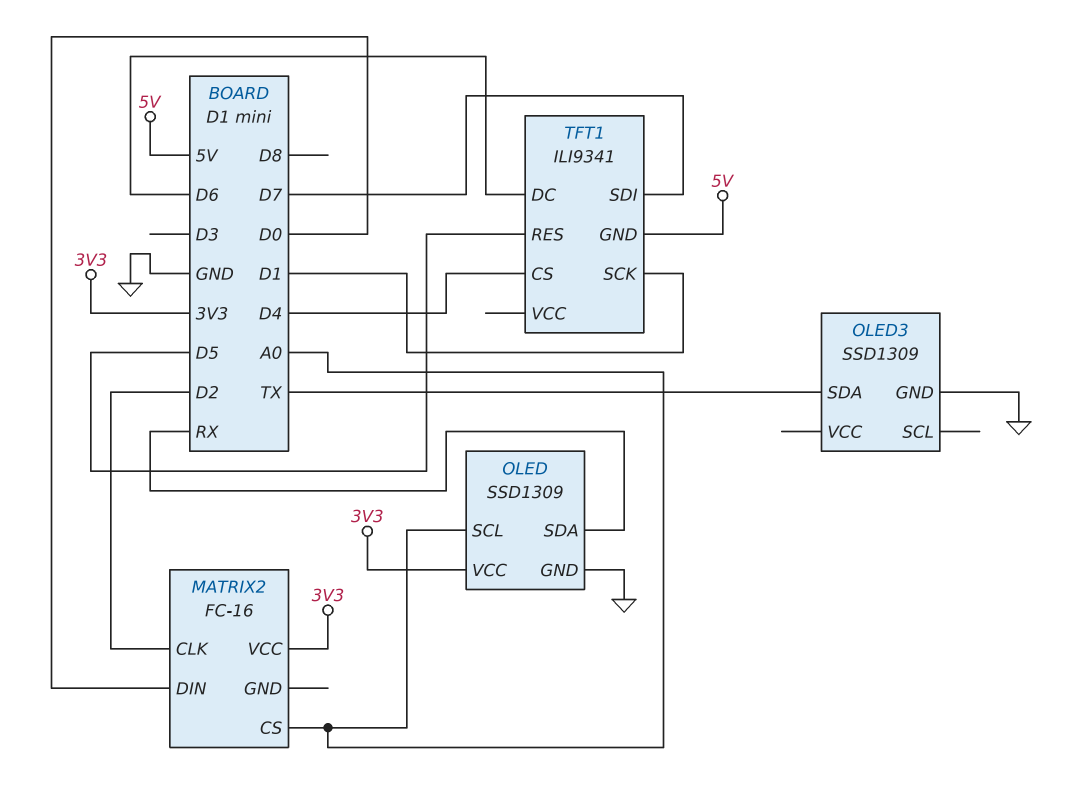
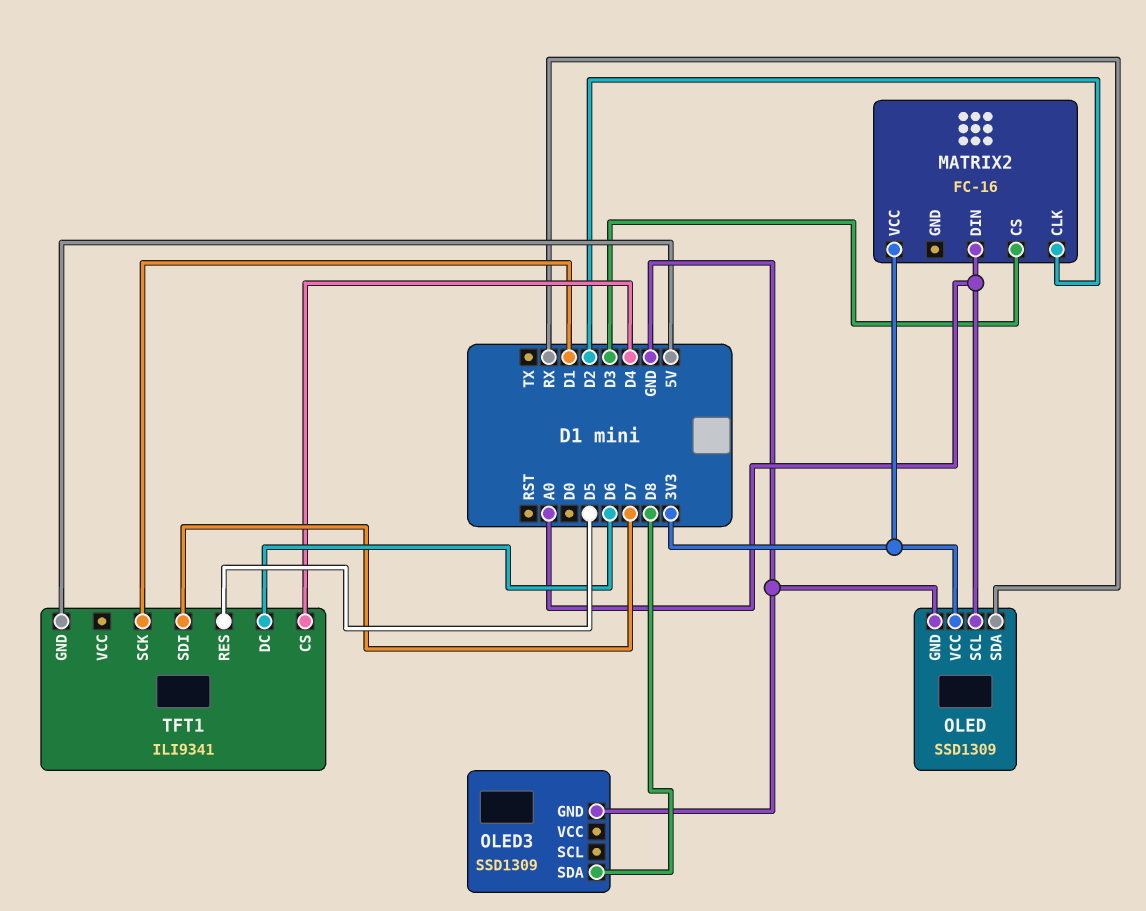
MATRIX2 pin CS: A0 -> D3
MATRIX2 pin DIN: D0 -> A0
OLED3 pin SDA: TX -> D8

